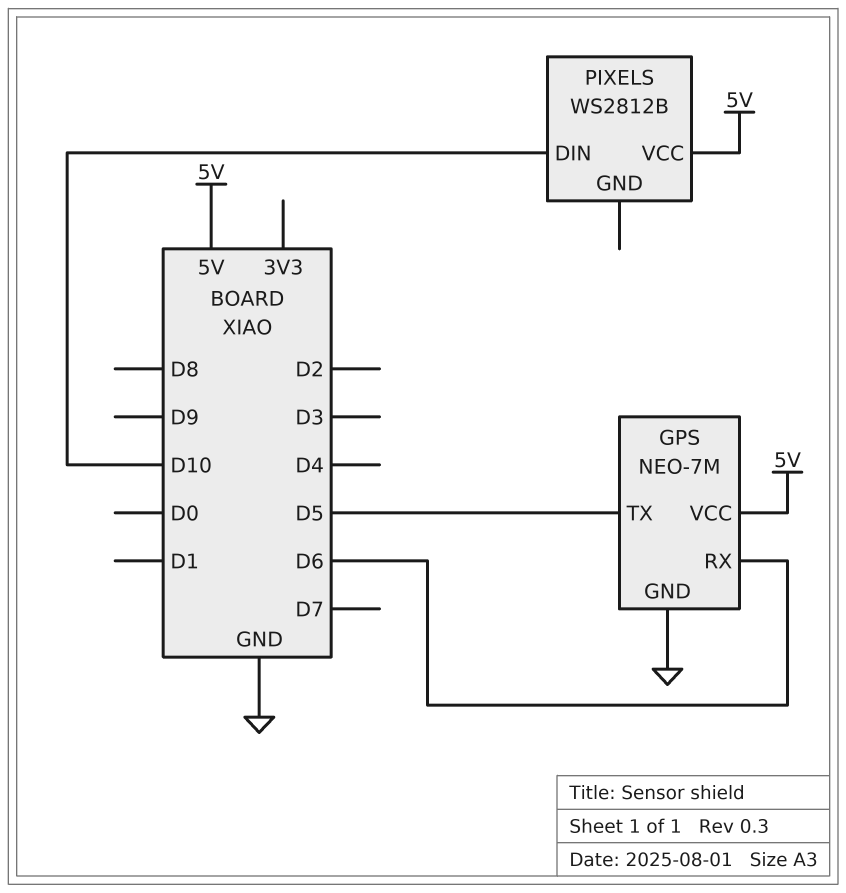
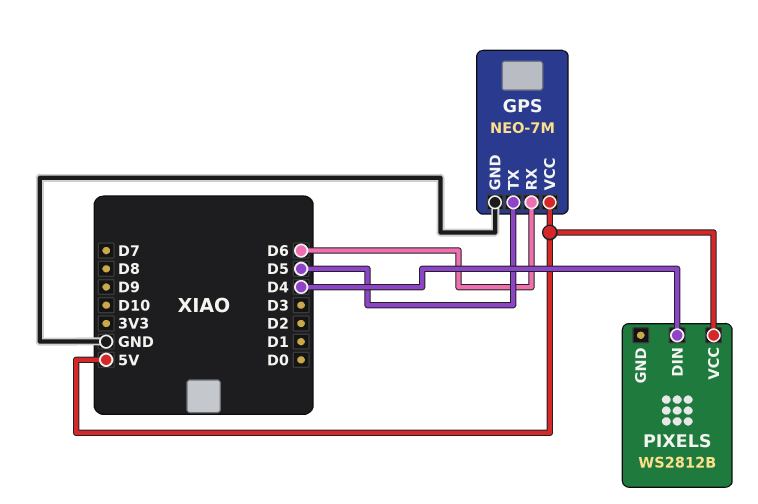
PIXELS pin DIN: D10 -> D4

